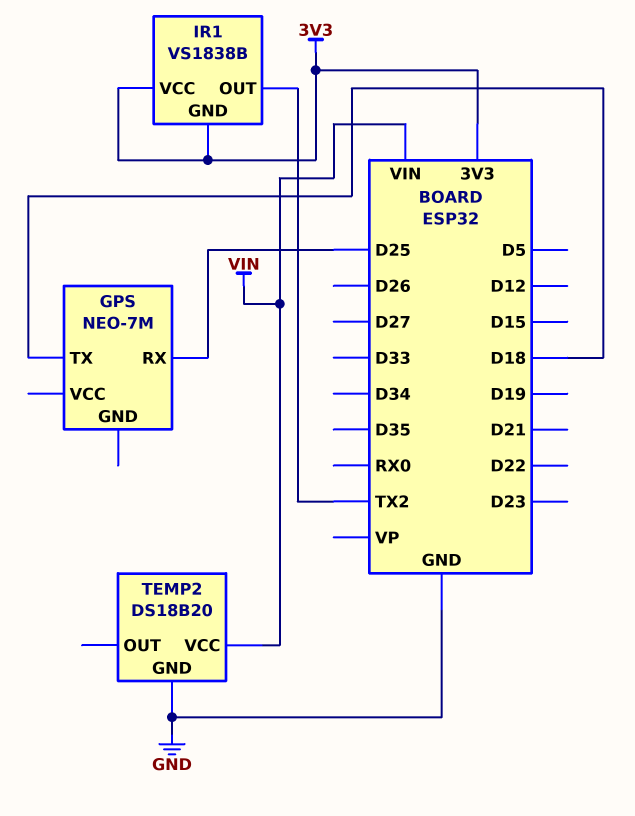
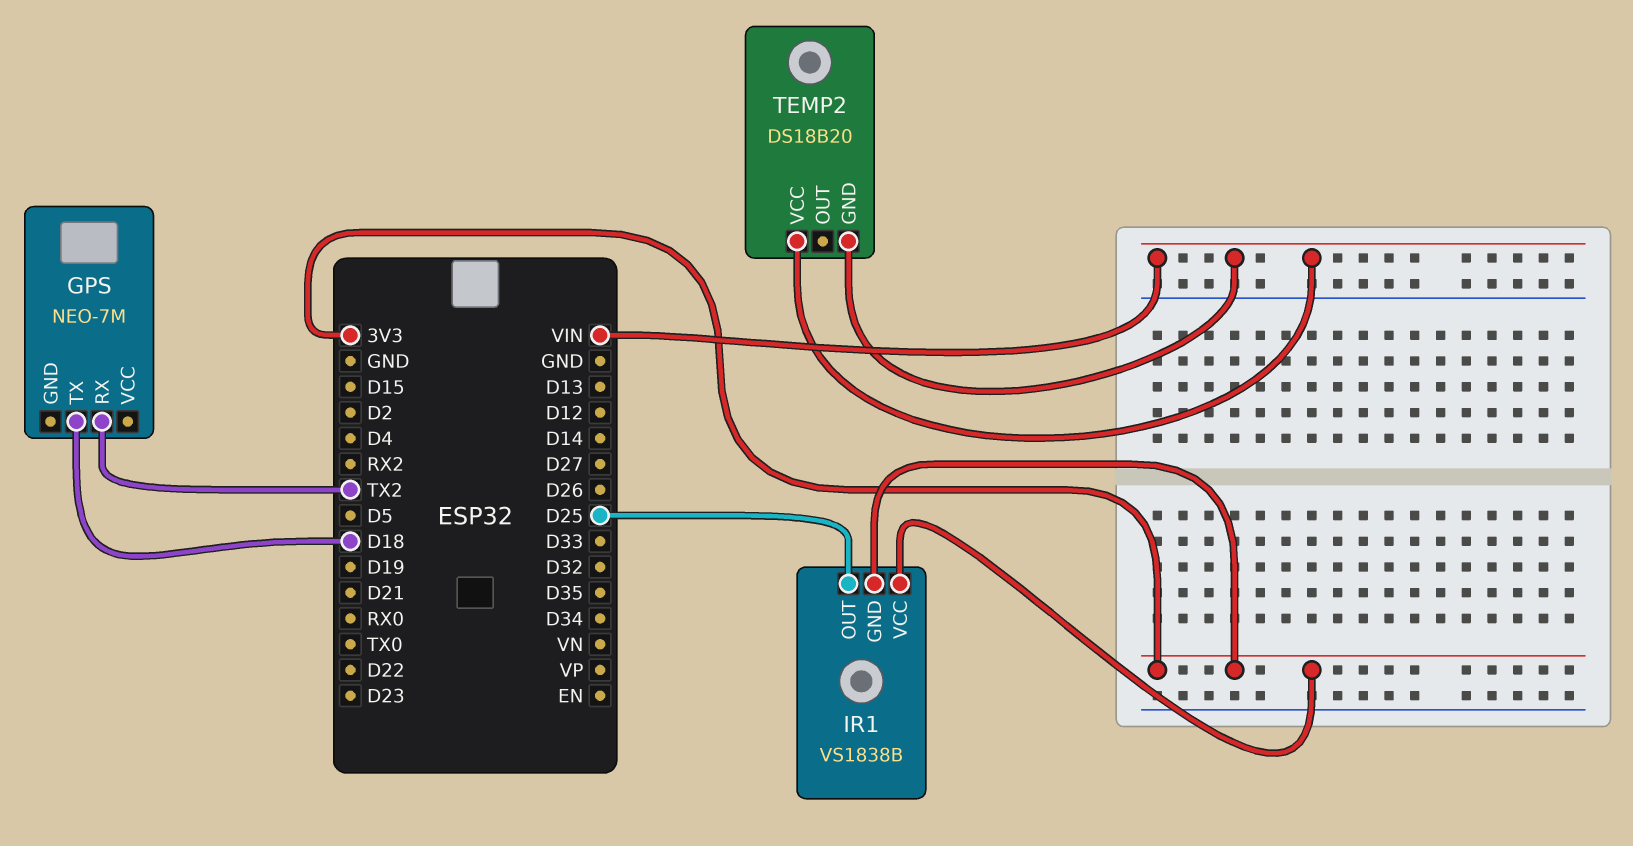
GPS pin RX: D25 -> TX2
IR1 pin OUT: TX2 -> D25
TEMP2 pin GND: GND -> VIN

